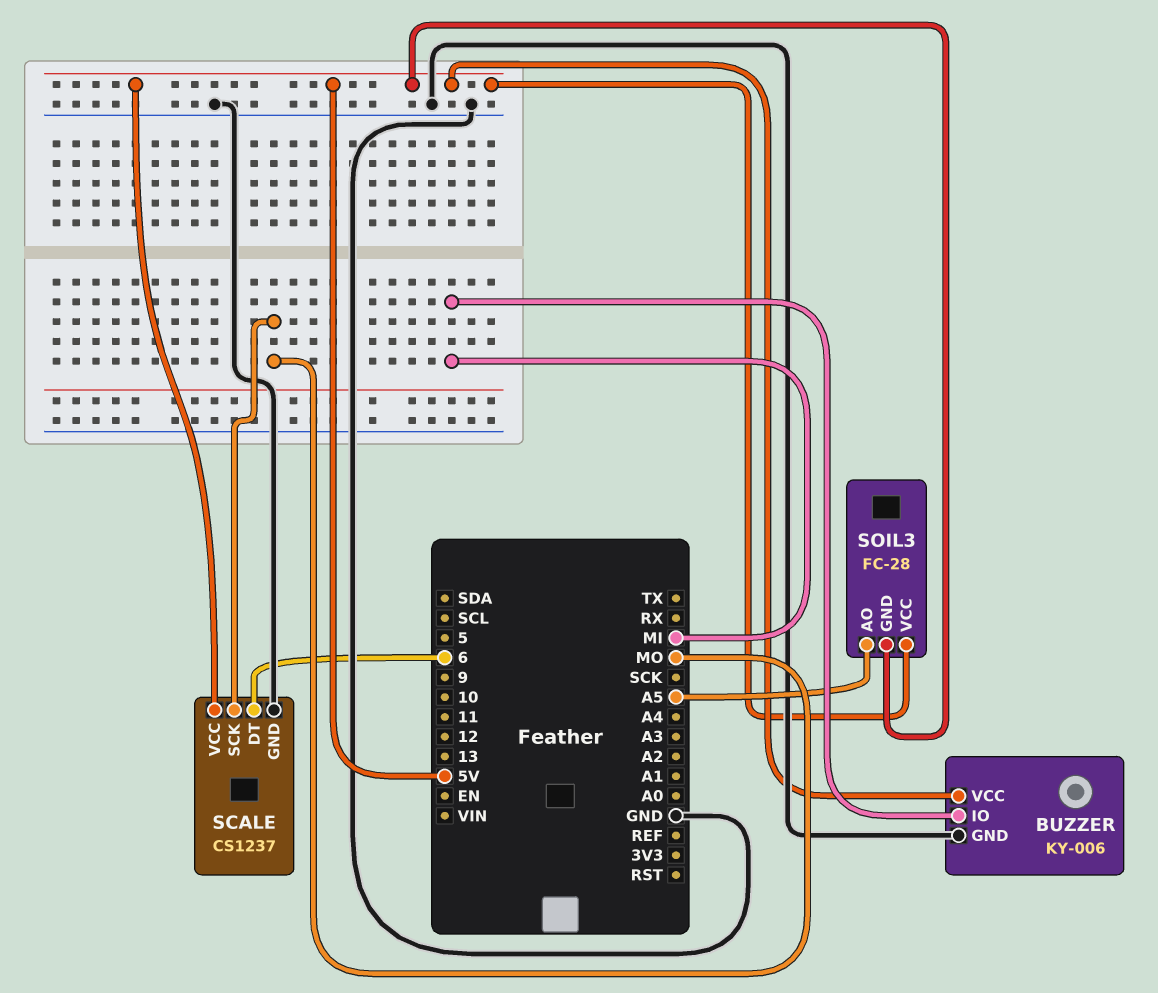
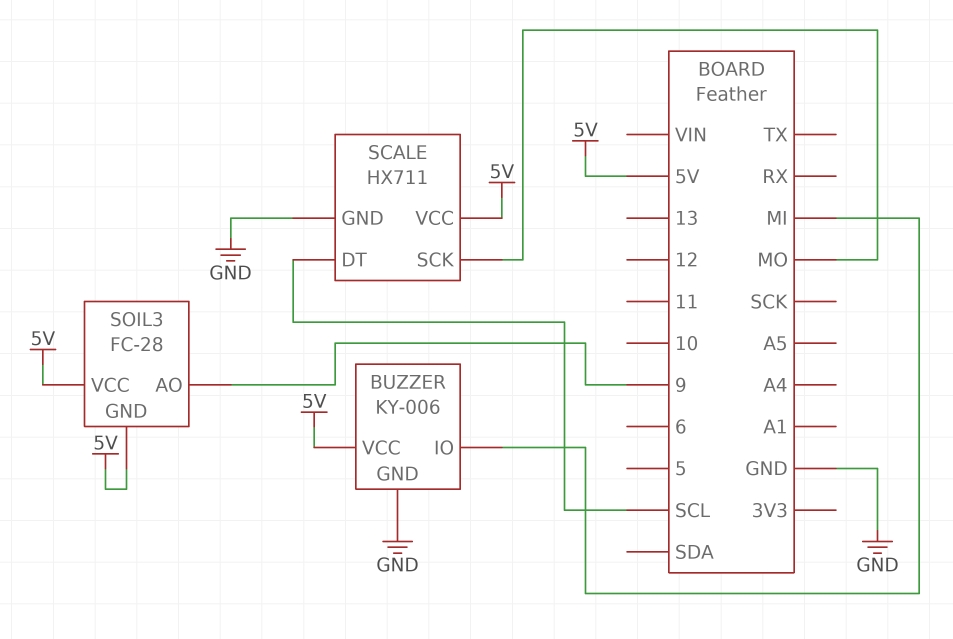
SCALE: CS1237 -> HX711
SCALE pin DT: 6 -> SCL
SOIL3 pin AO: A5 -> 9

